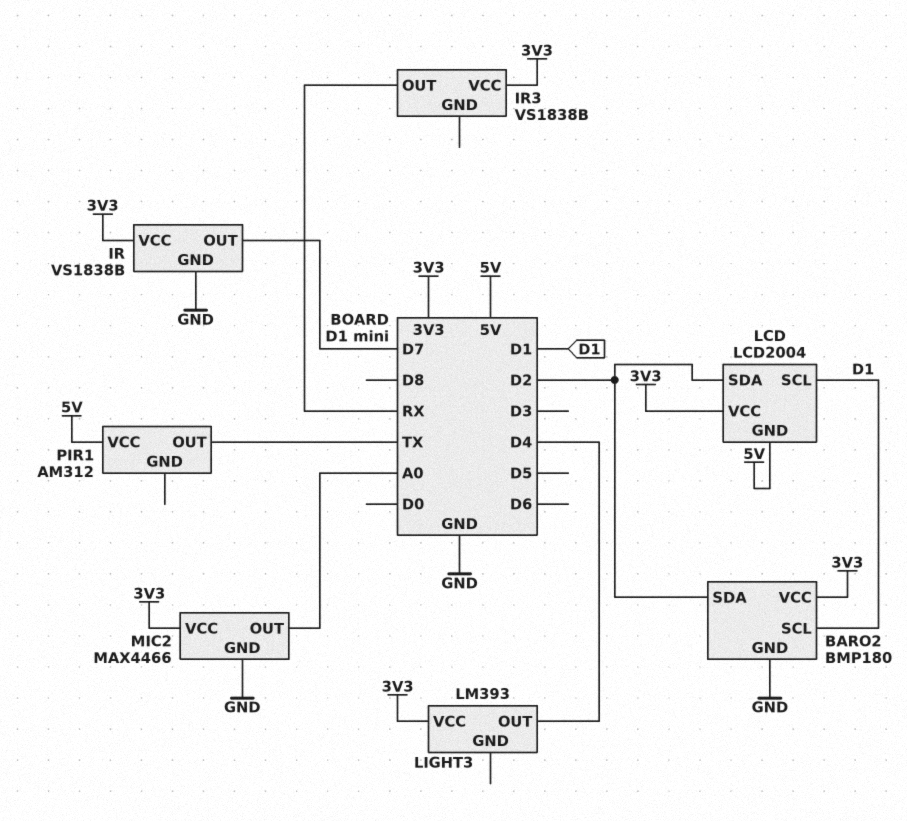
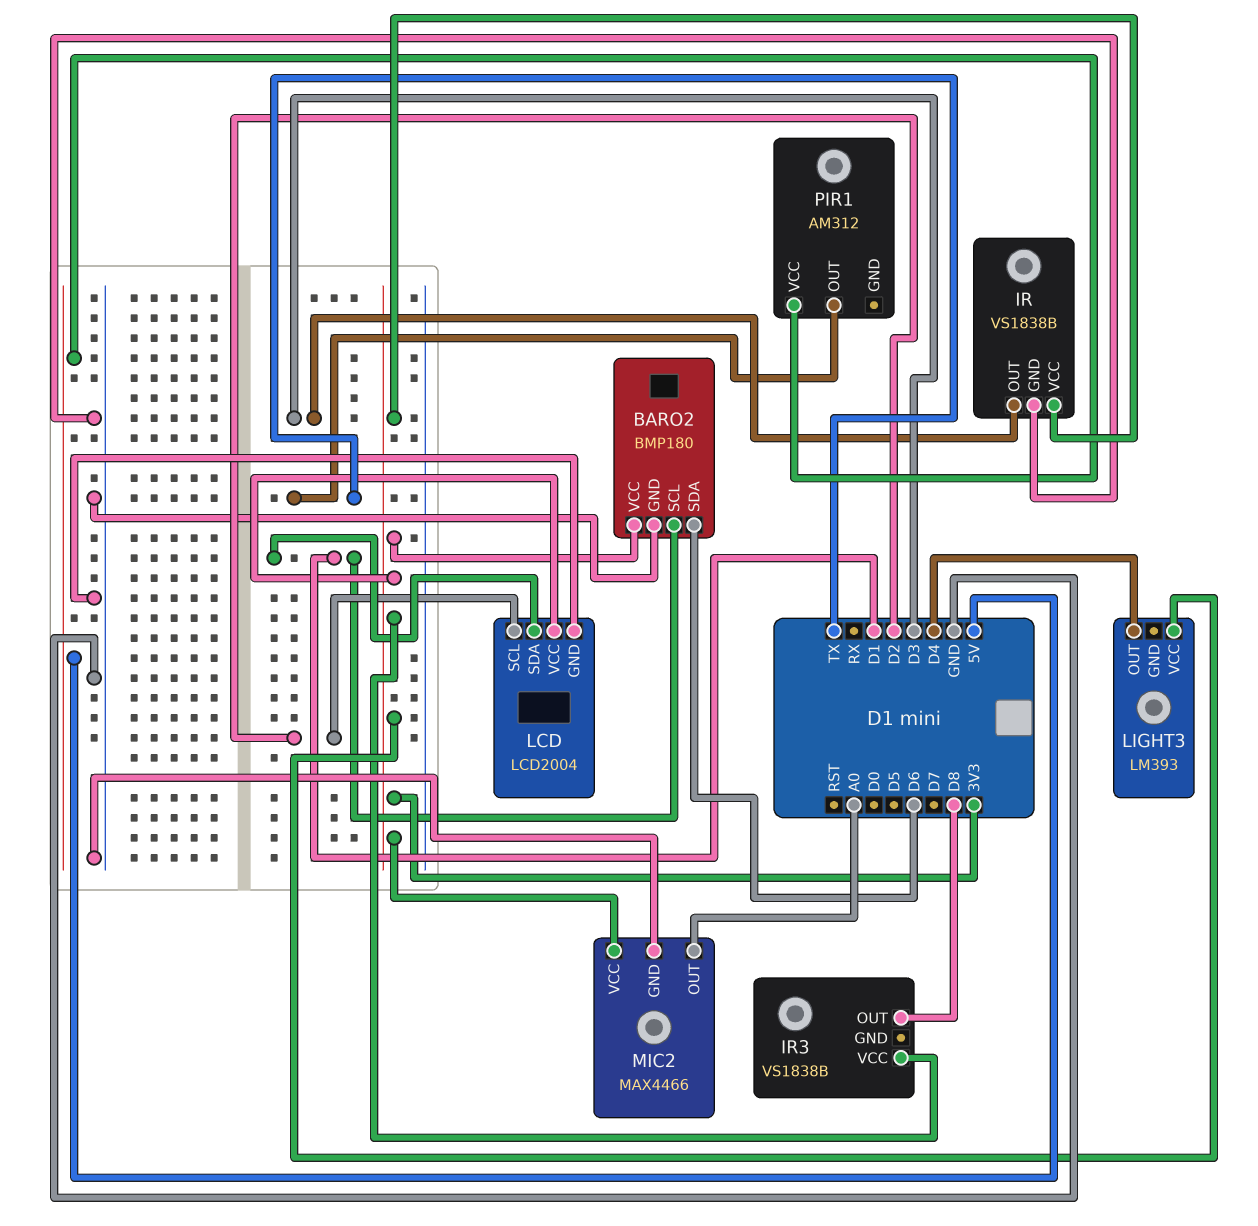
BARO2 pin SDA: D2 -> D6
IR pin OUT: D7 -> D3
IR3 pin OUT: RX -> D8
LCD pin GND: 5V -> GND
LCD pin SCL: D1 -> D2
LCD pin SDA: D2 -> D1

